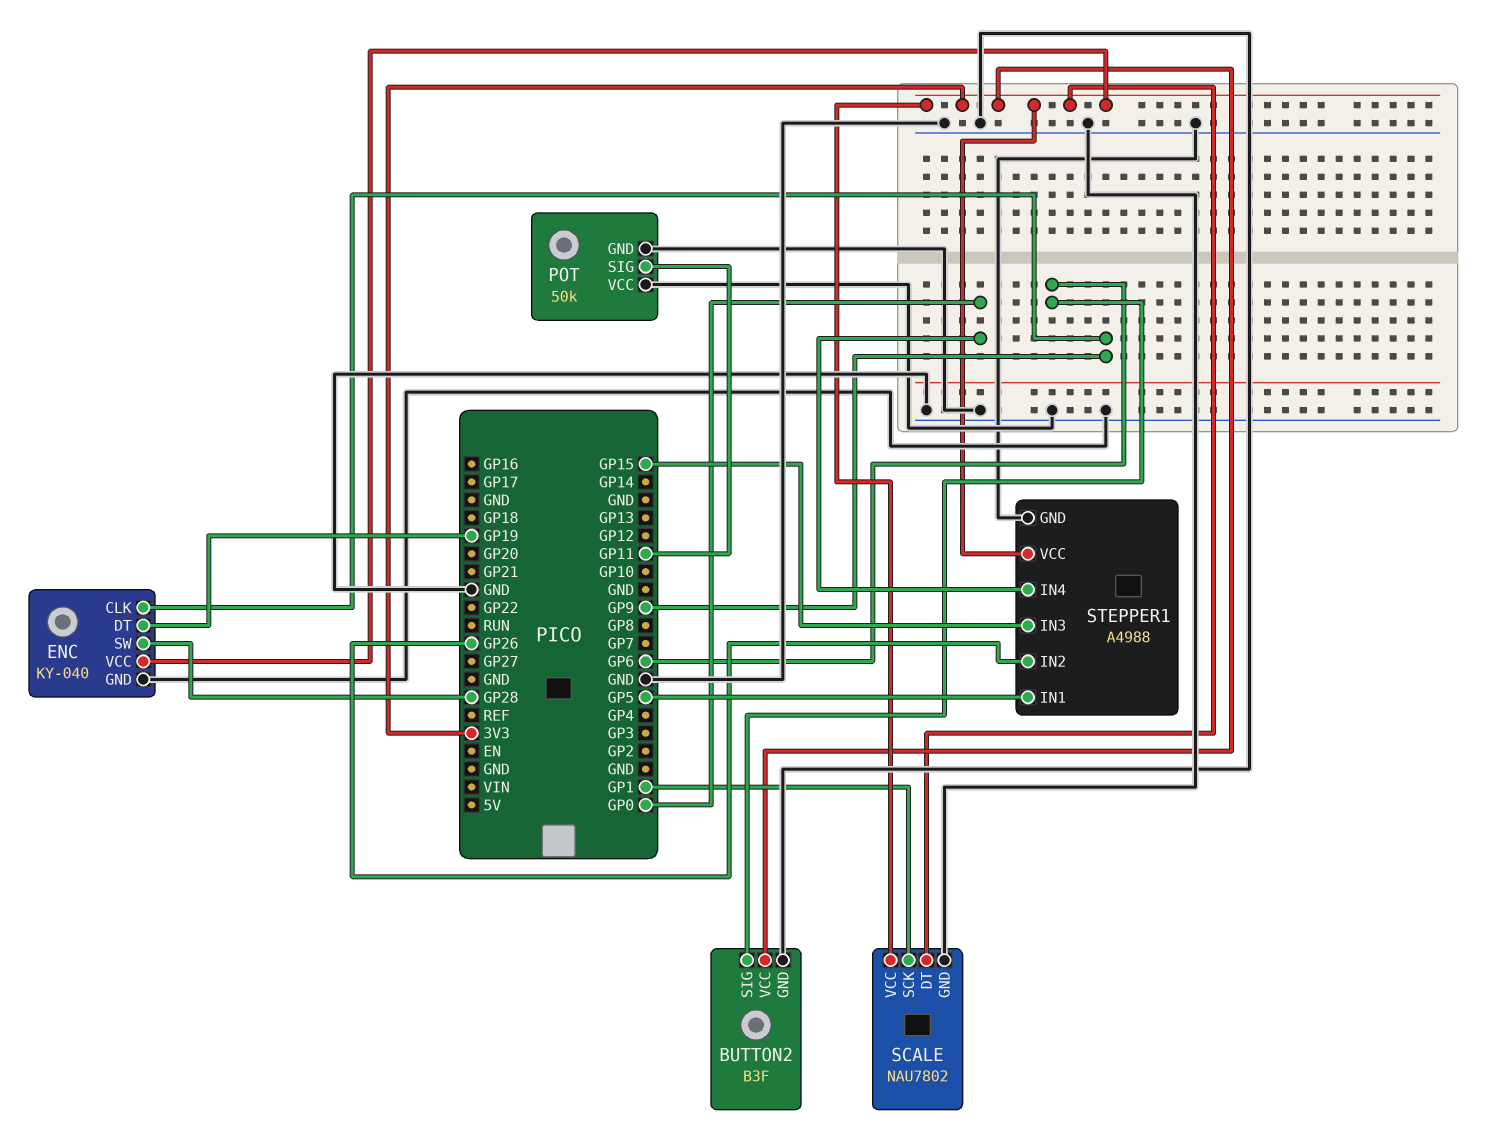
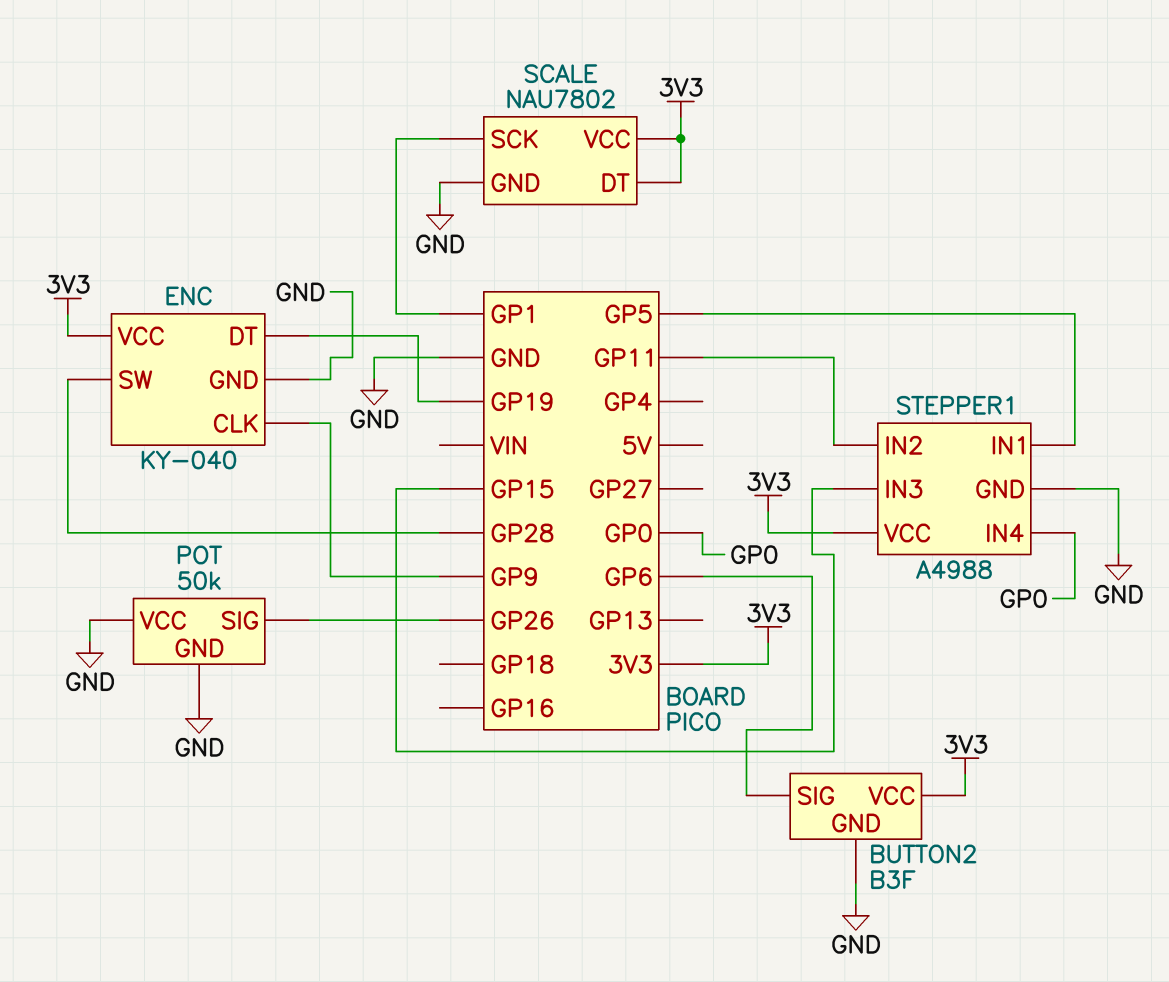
POT pin SIG: GP11 -> GP26
STEPPER1 pin IN2: GP26 -> GP11

